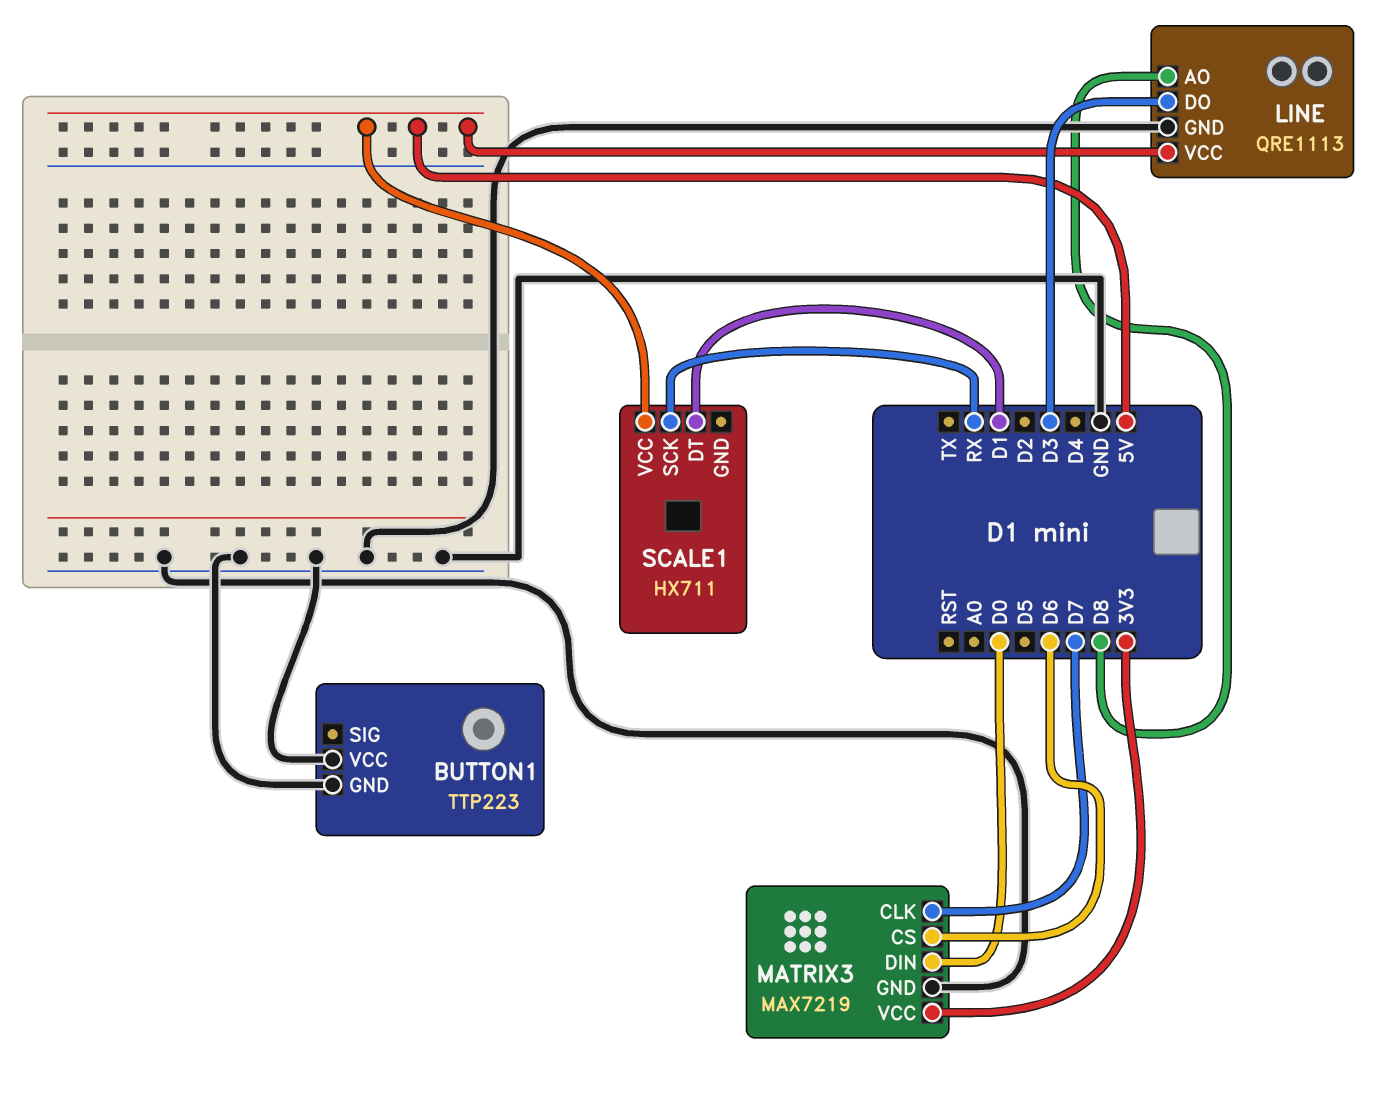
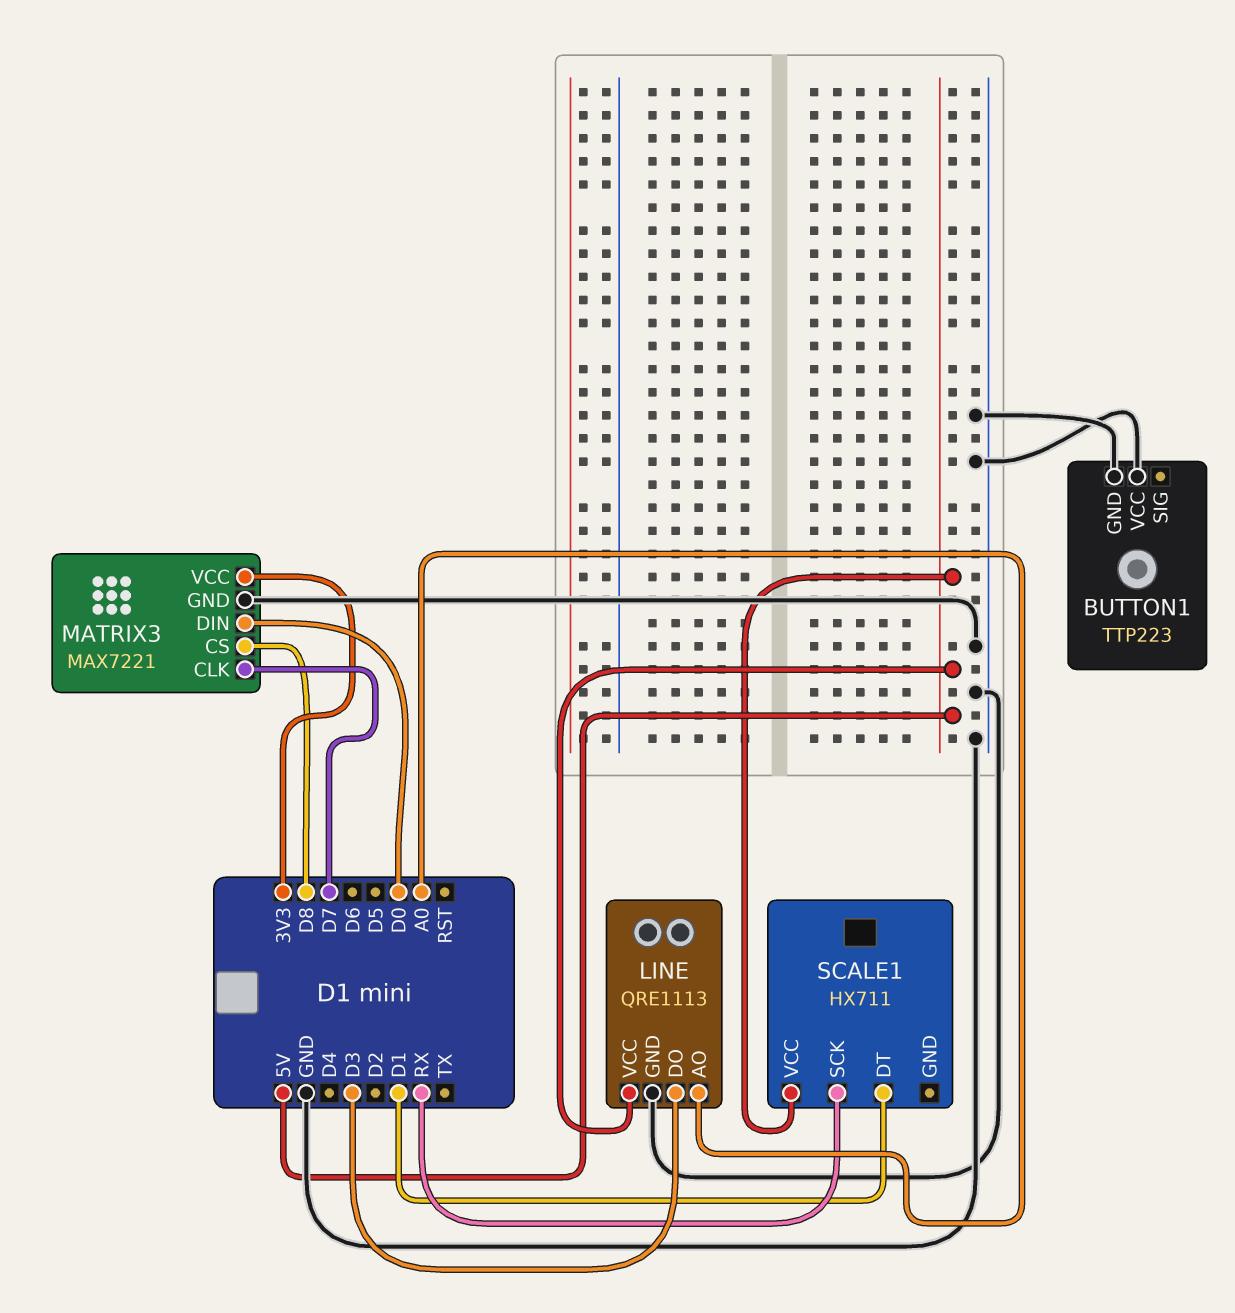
LINE pin AO: D8 -> A0
MATRIX3: MAX7219 -> MAX7221
MATRIX3 pin CS: D6 -> D8

